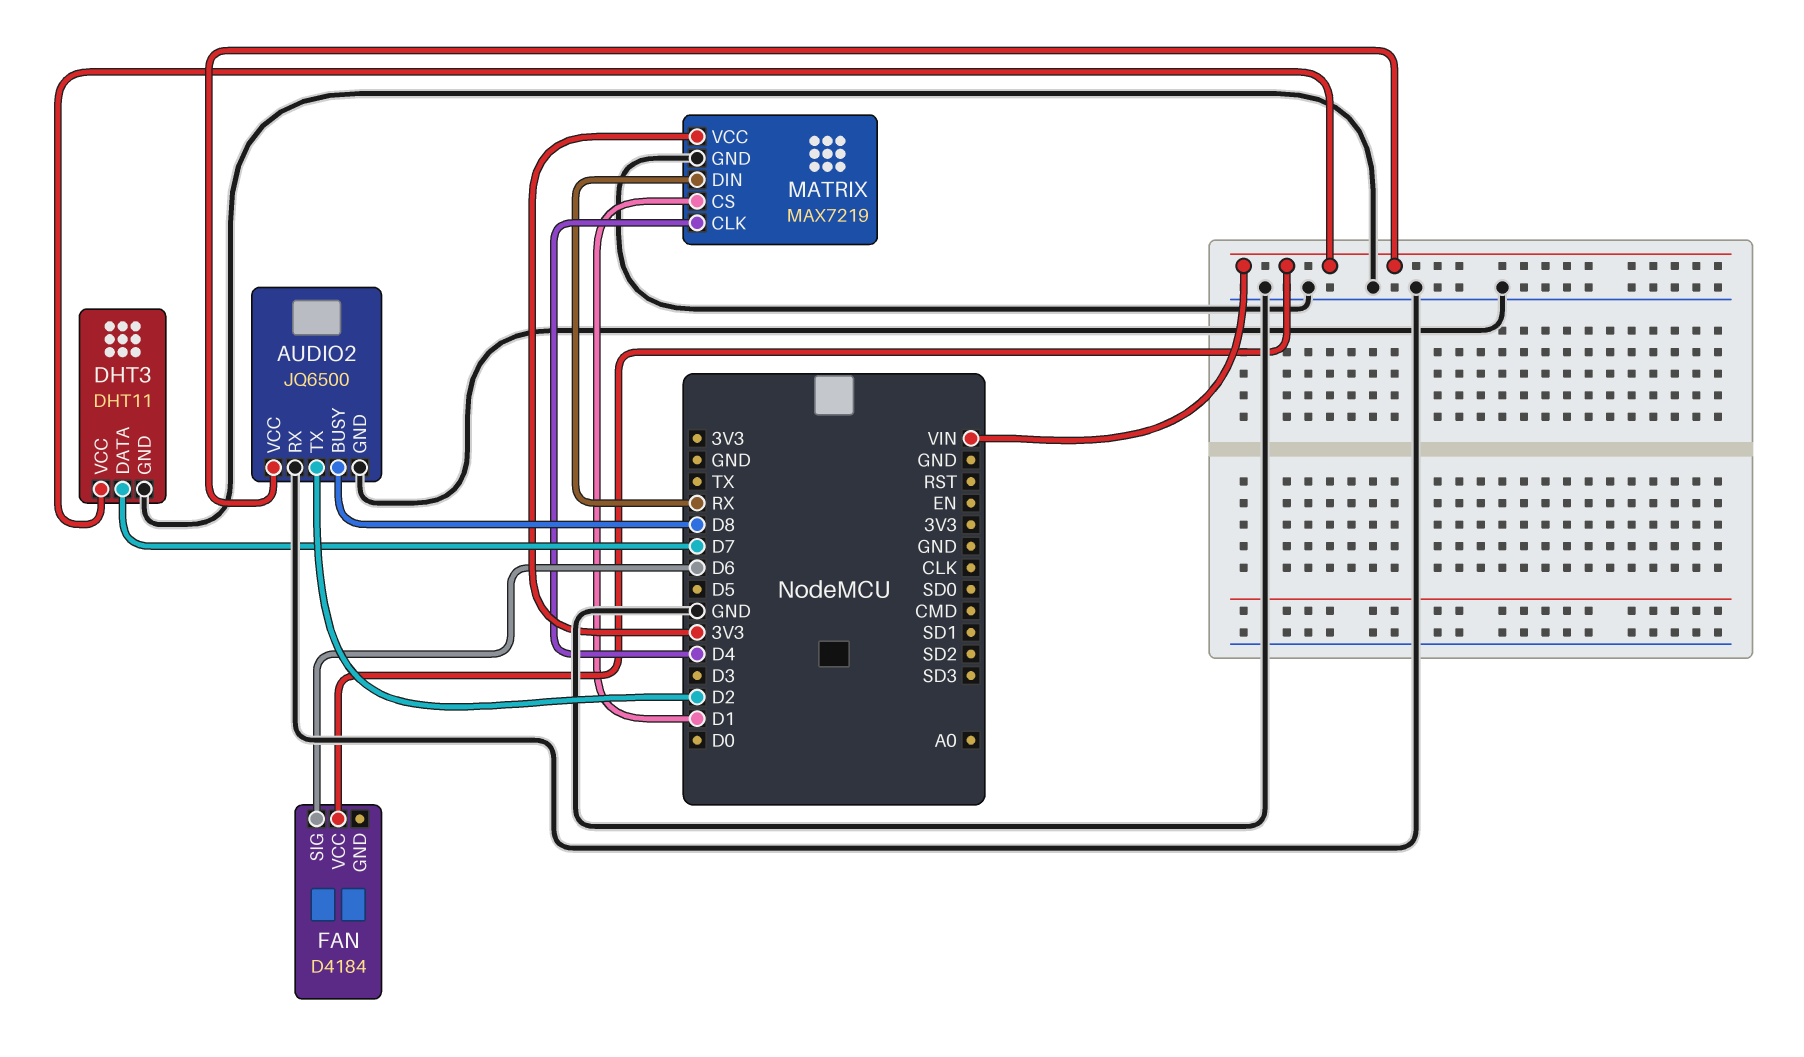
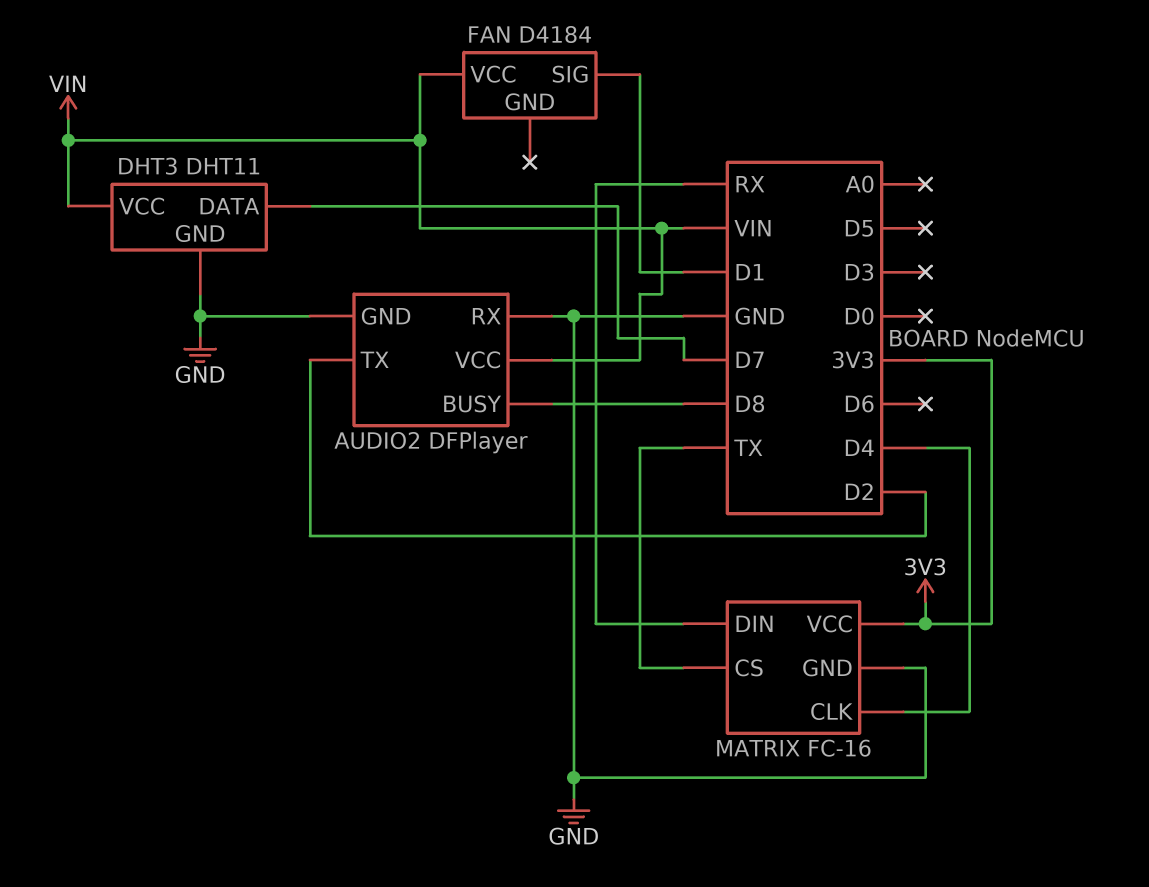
AUDIO2: JQ6500 -> DFPlayer
FAN pin SIG: D6 -> D1
MATRIX: MAX7219 -> FC-16
MATRIX pin CS: D1 -> TX

